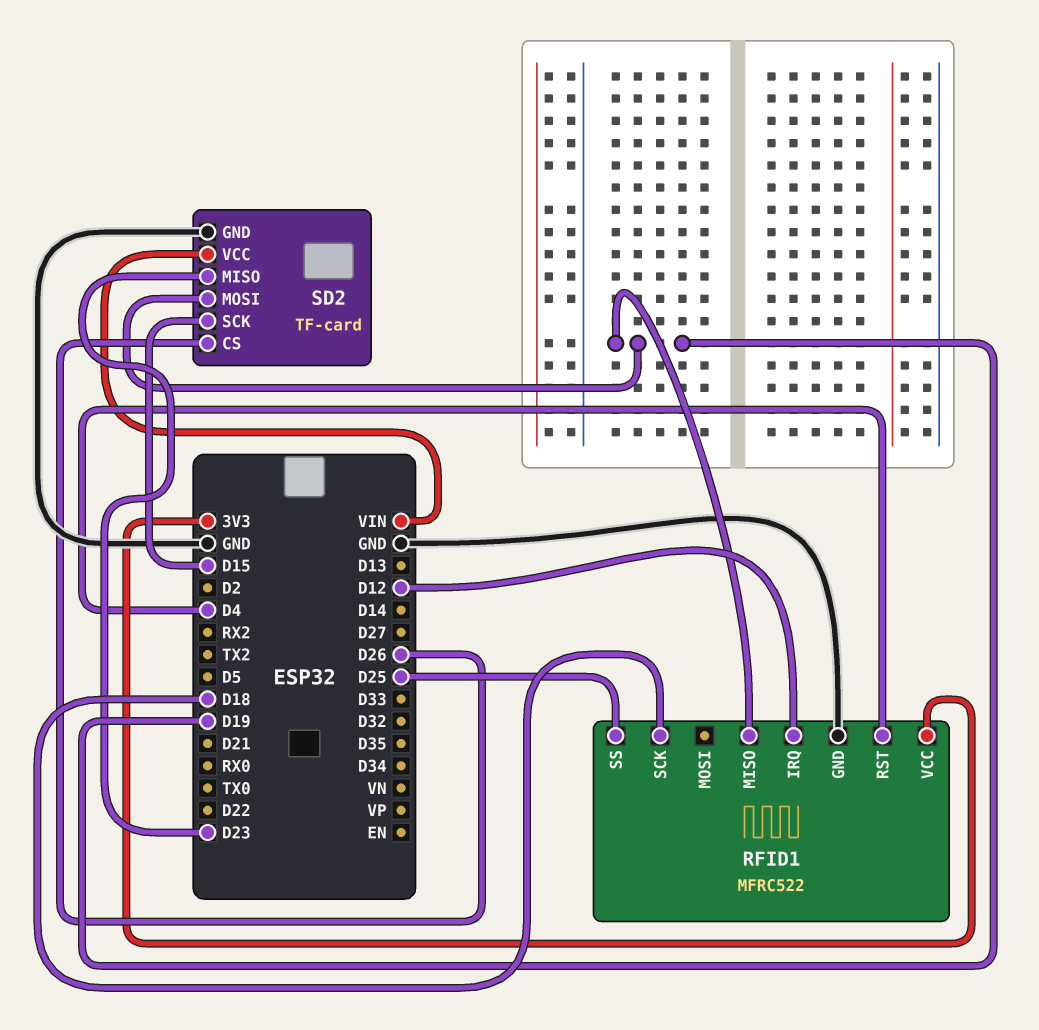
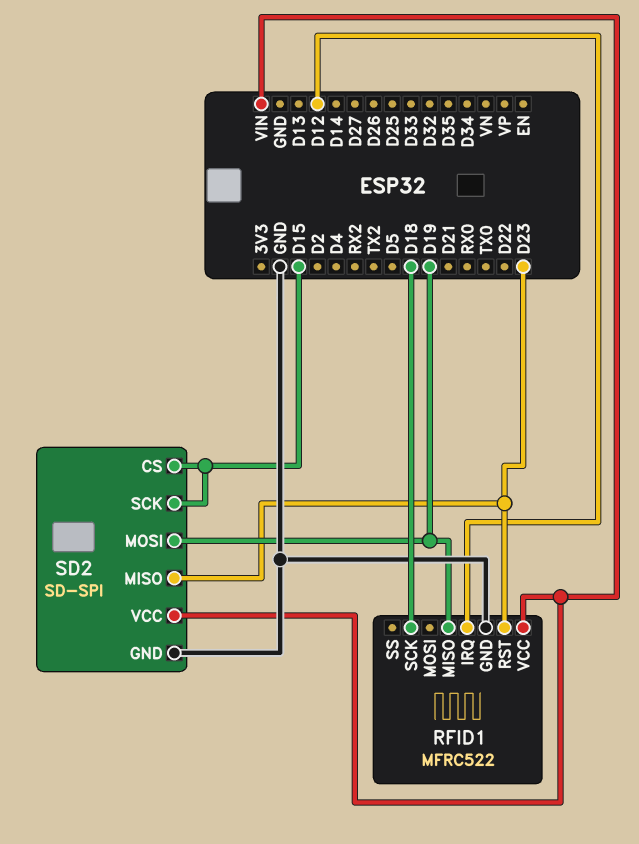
RFID1 pin RST: D4 -> D23
RFID1 pin SS: D25 -> none
RFID1 pin VCC: 3V3 -> VIN
SD2: TF-card -> SD-SPI
SD2 pin CS: D26 -> D15

